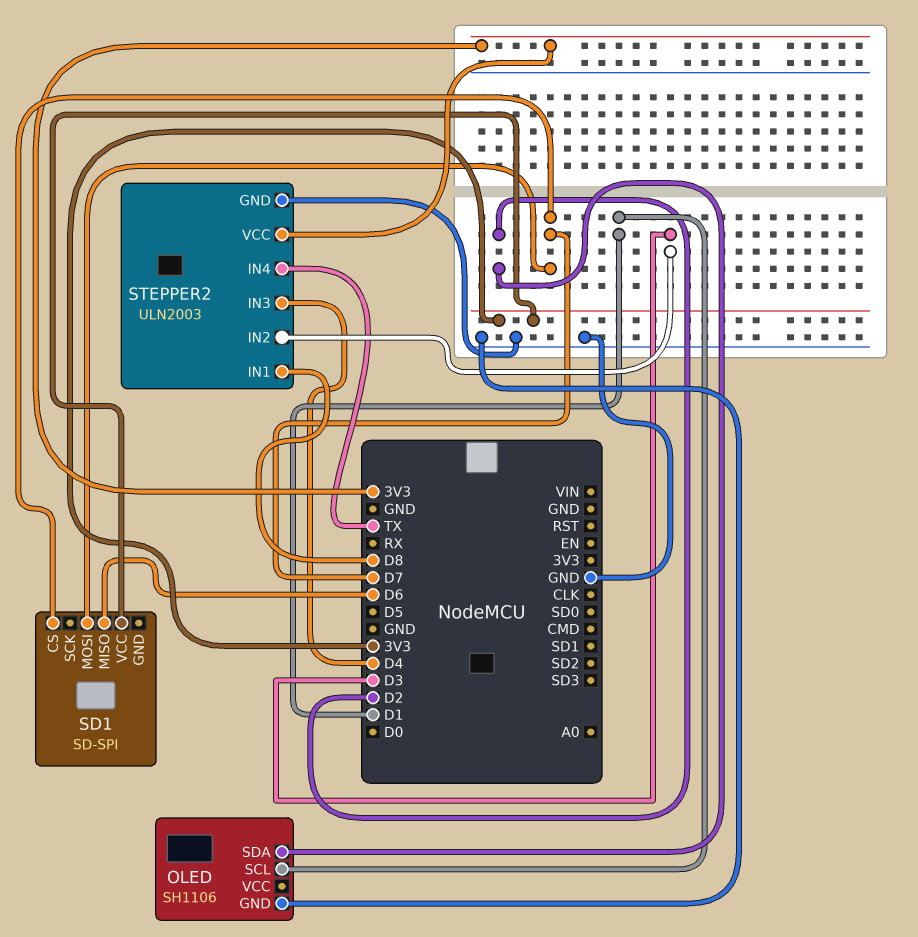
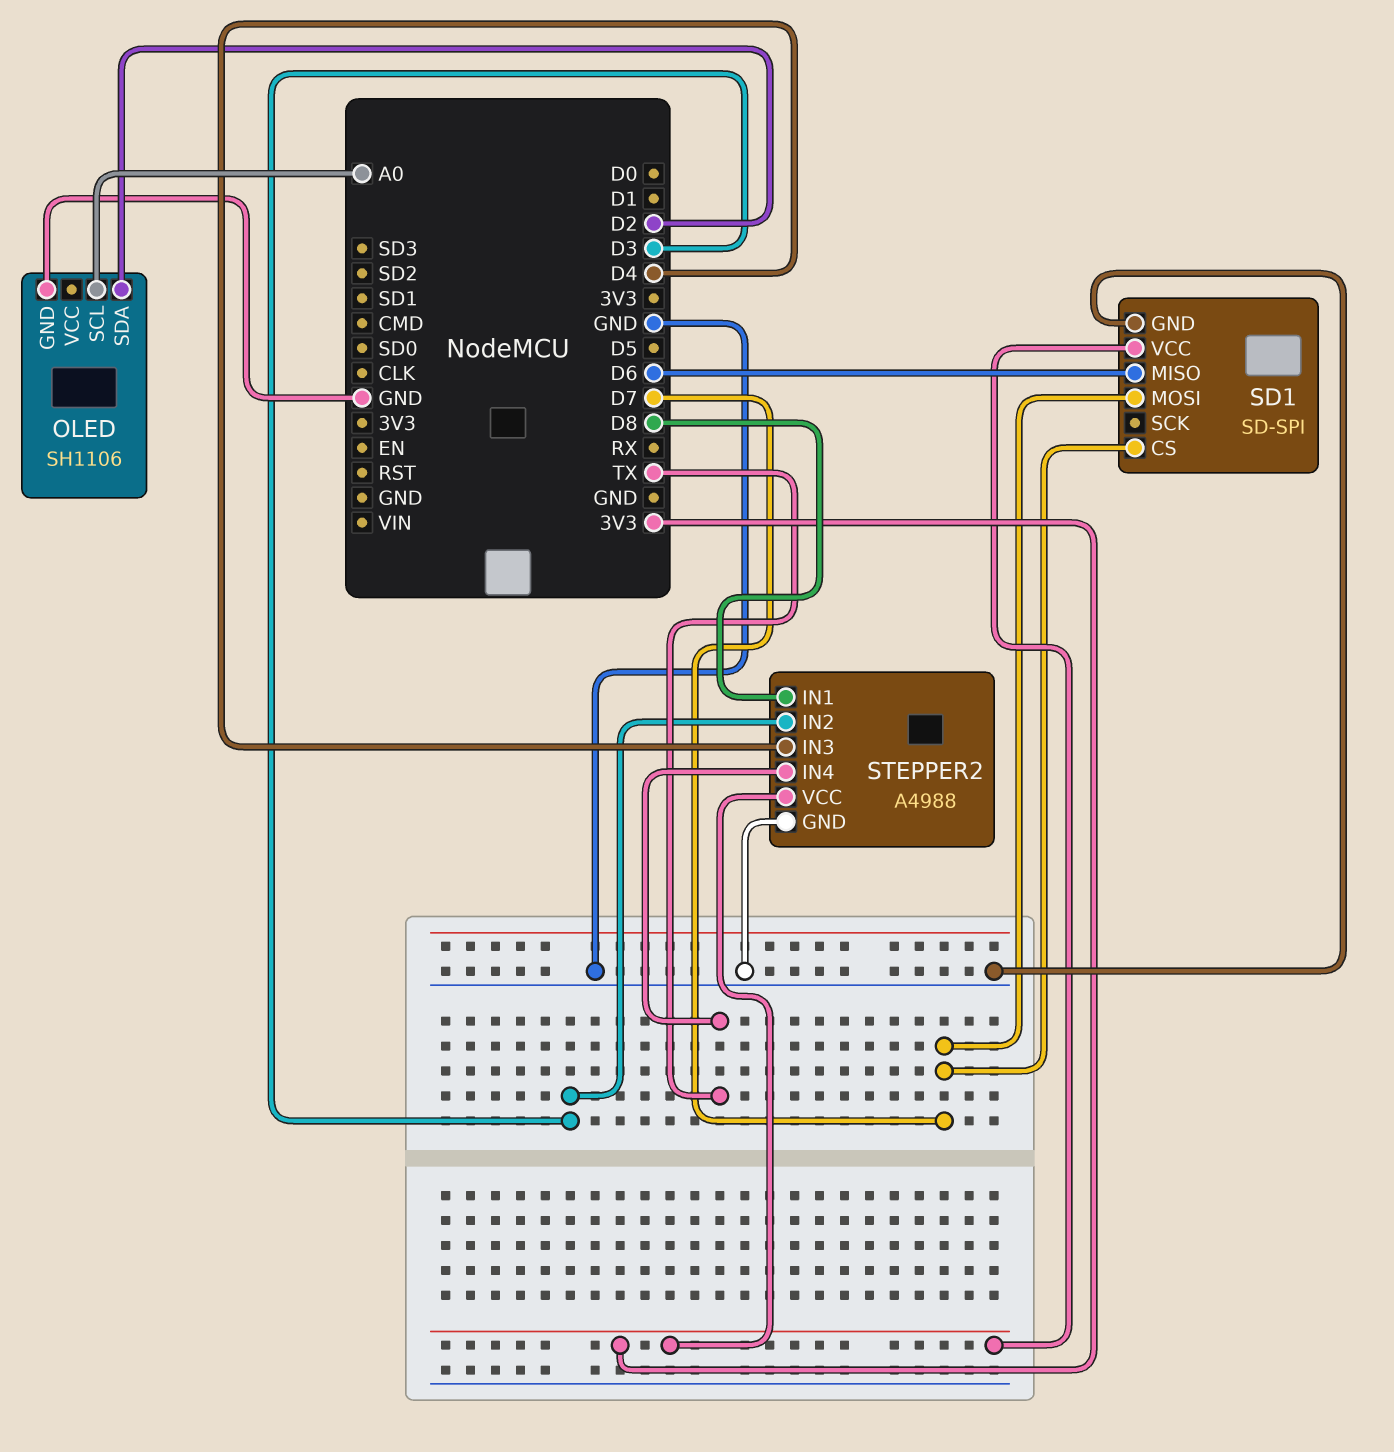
OLED pin SCL: D1 -> A0
SD1 pin GND: none -> GND
STEPPER2: ULN2003 -> A4988

